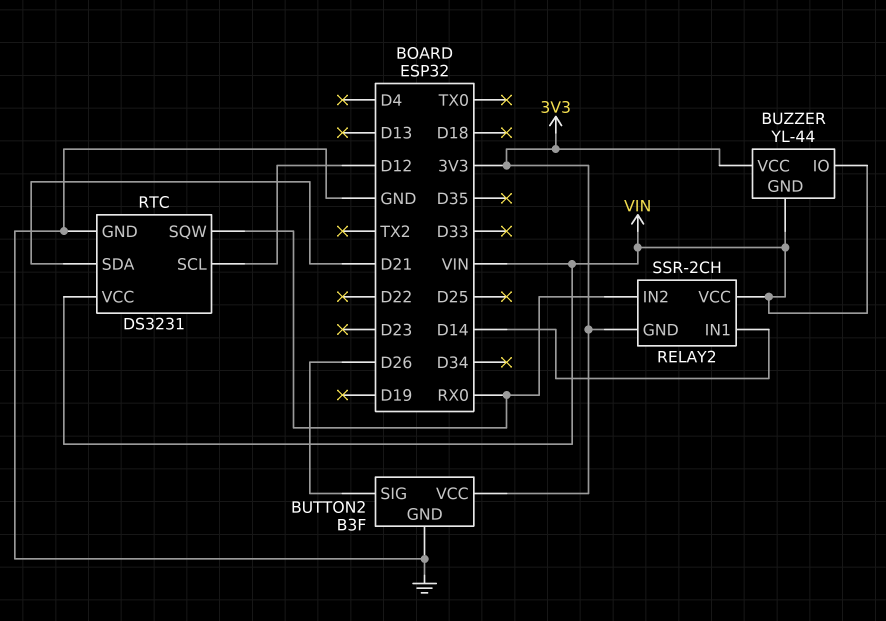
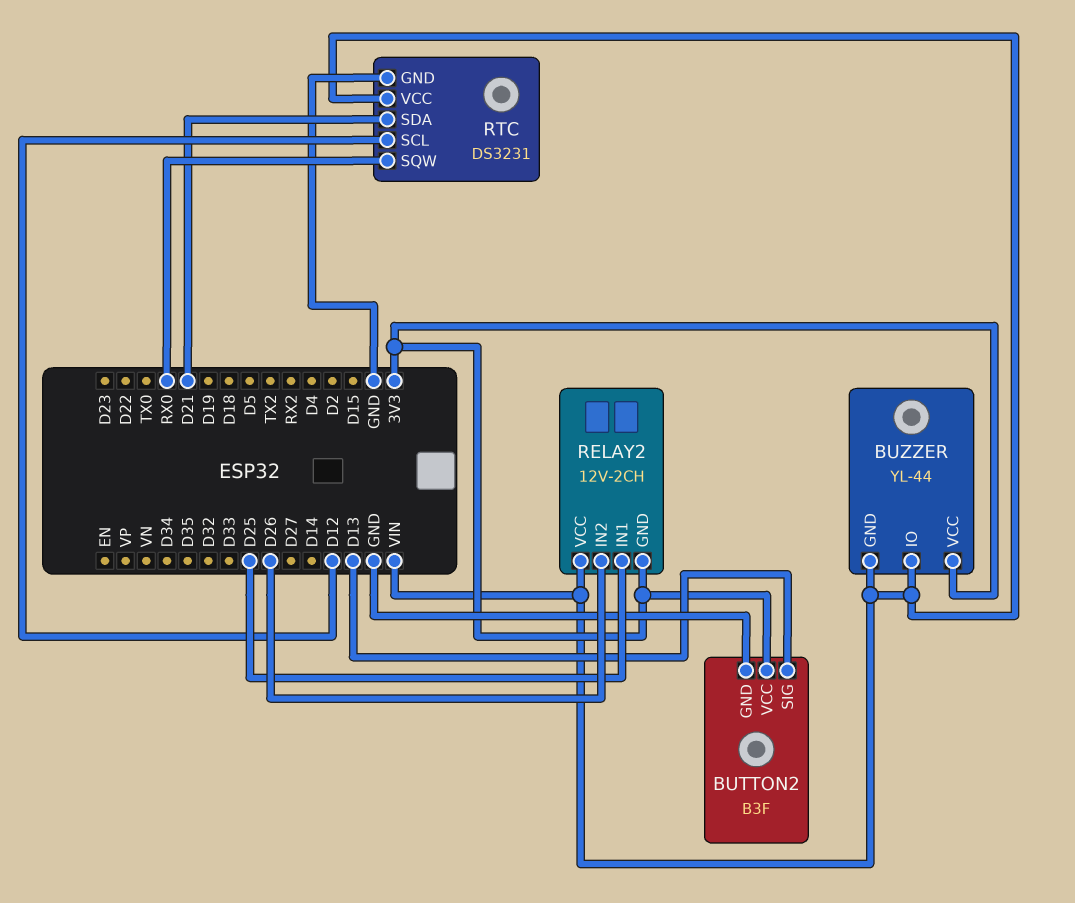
BUTTON2 pin SIG: D26 -> D13
RELAY2: SSR-2CH -> 12V-2CH
RELAY2 pin IN1: D14 -> D25
RELAY2 pin IN2: RX0 -> D26

